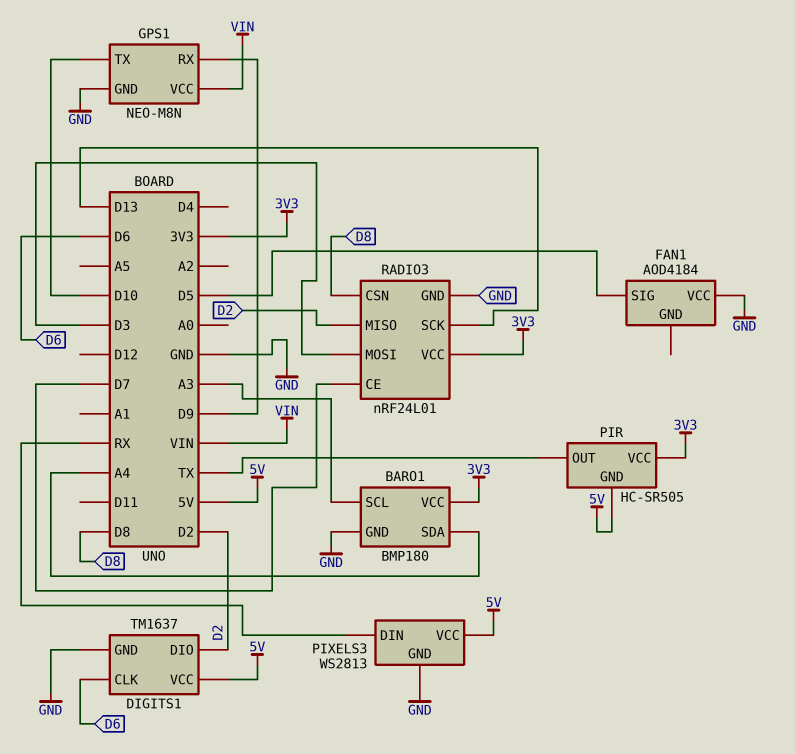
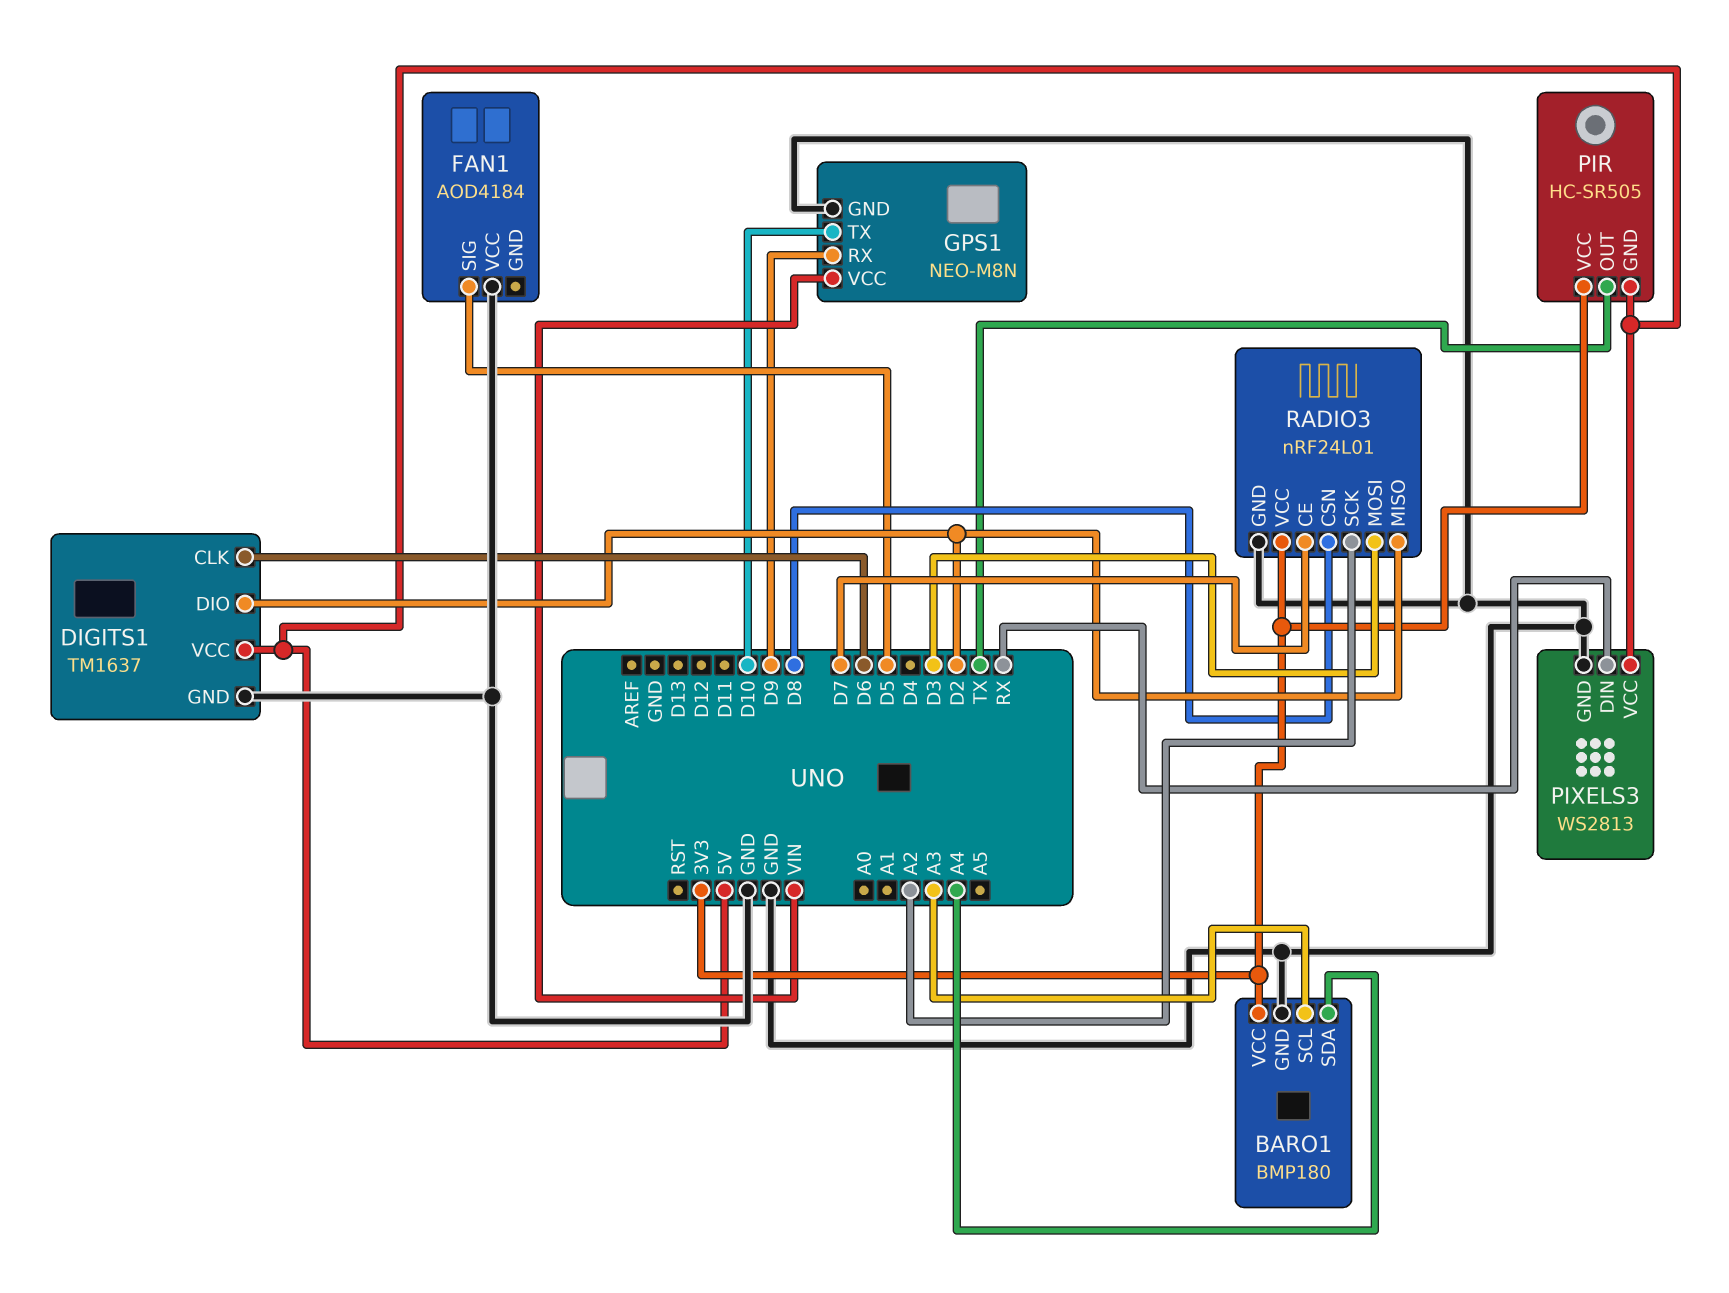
RADIO3 pin SCK: D13 -> A2

